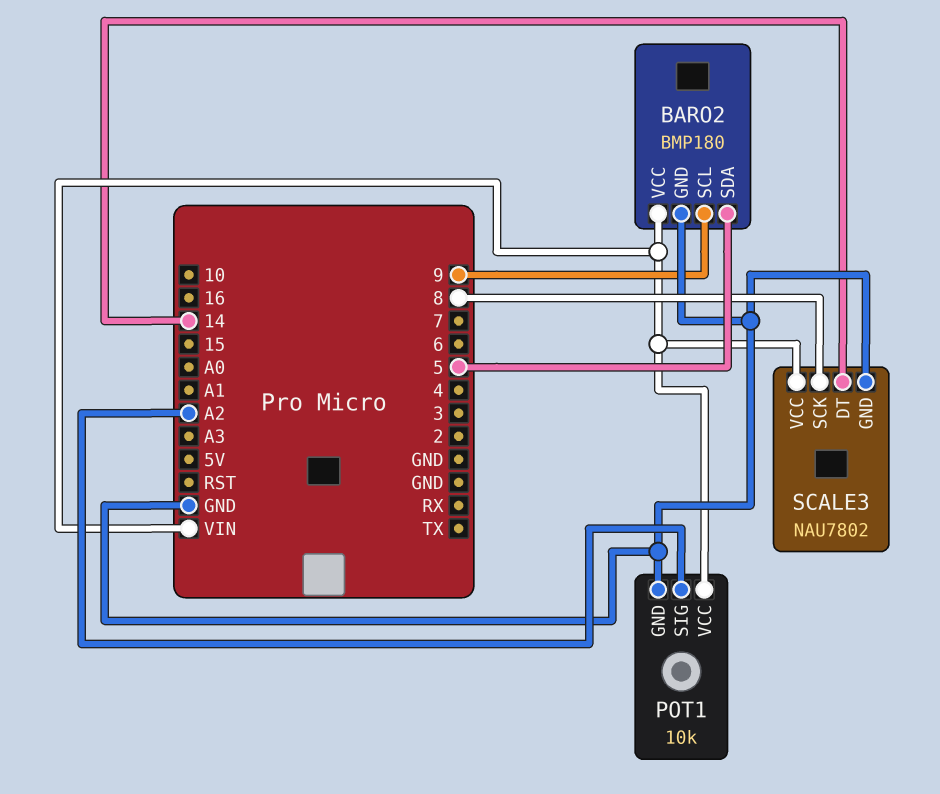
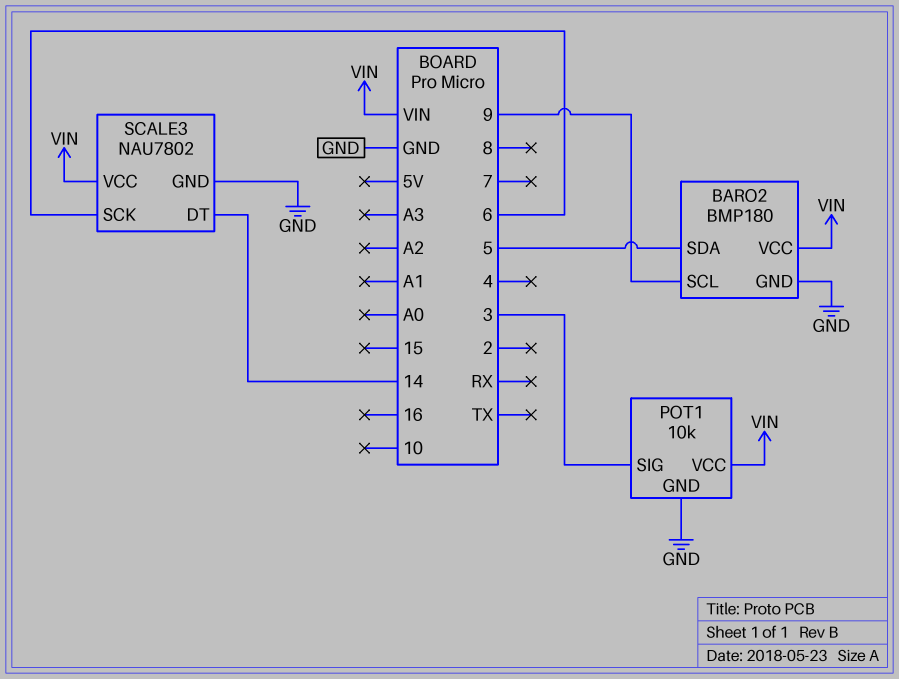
POT1 pin SIG: A2 -> 3
SCALE3 pin SCK: 8 -> 6

